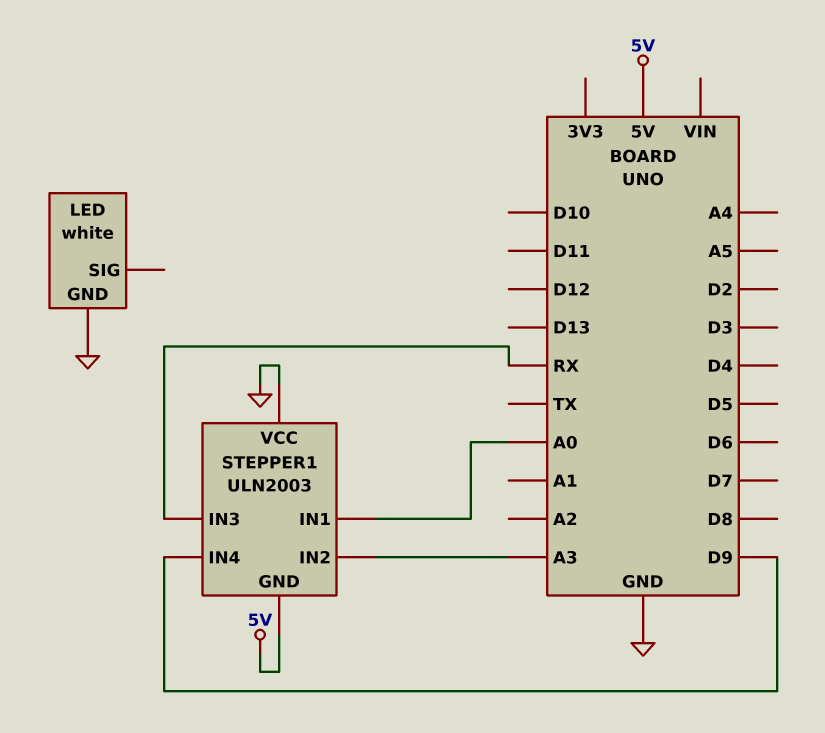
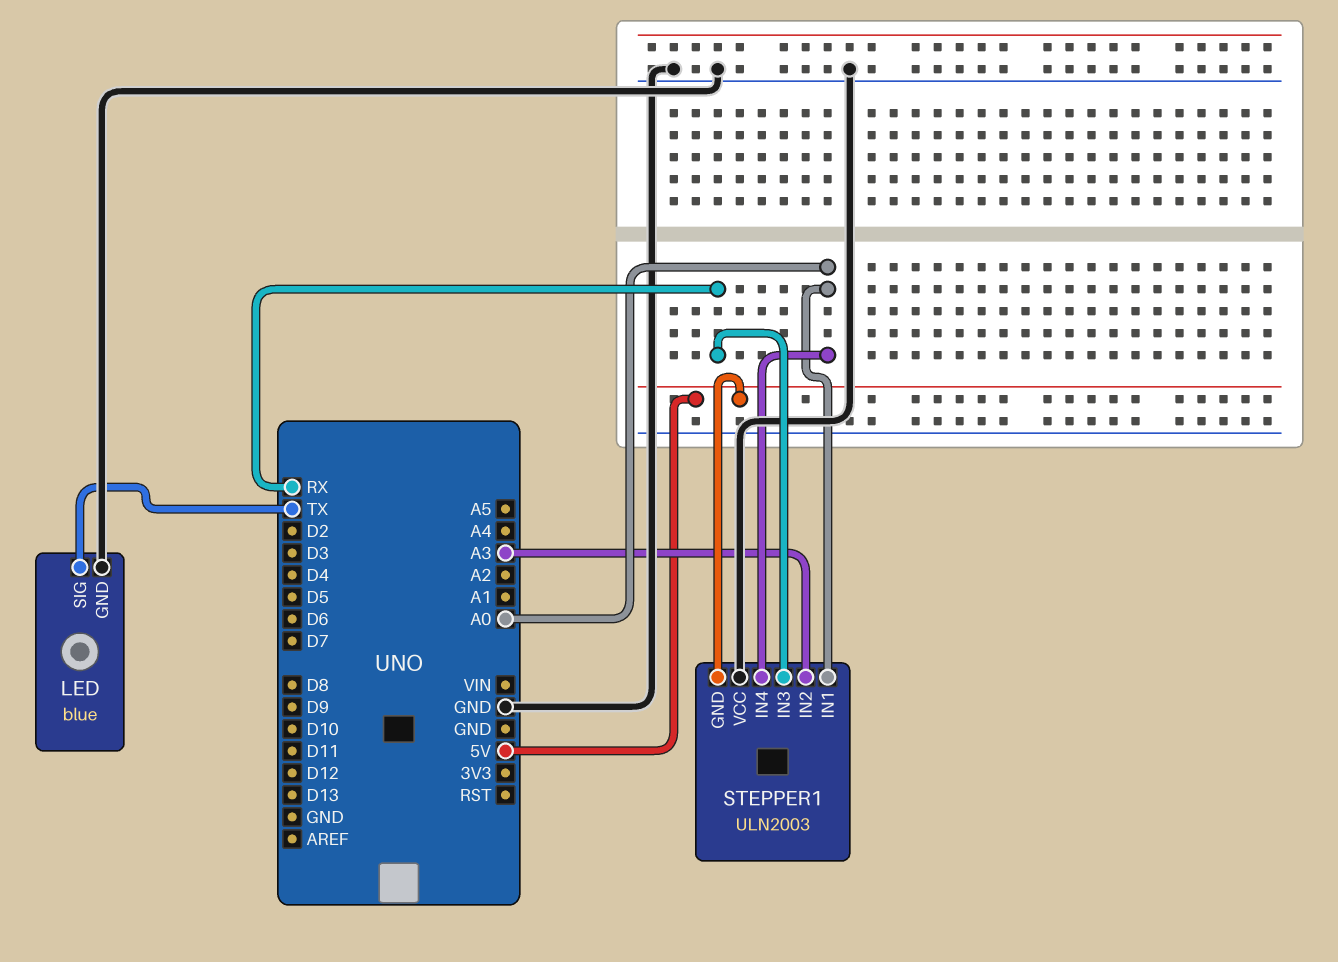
LED: white -> blue
LED pin SIG: none -> TX
STEPPER1 pin IN4: D9 -> A0

